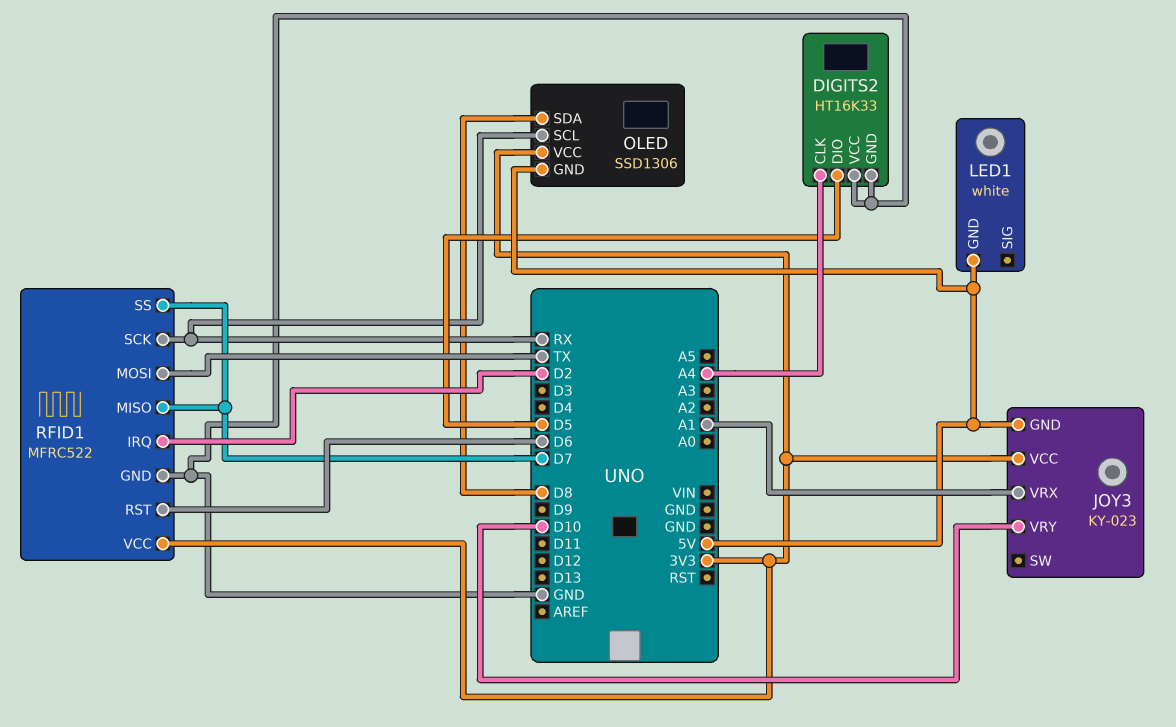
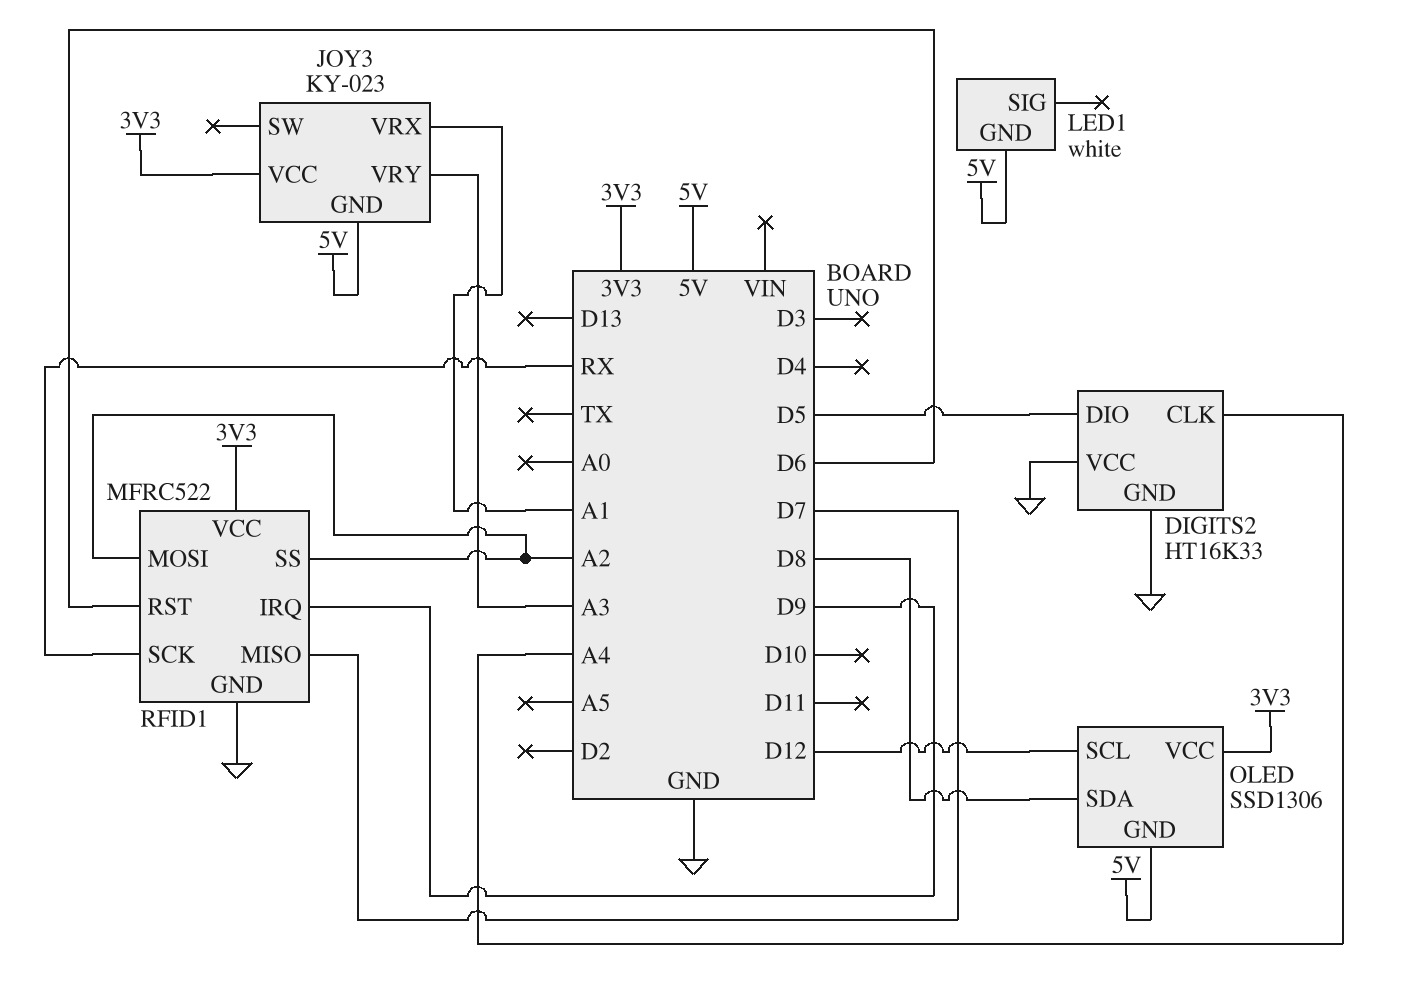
JOY3 pin VRY: D10 -> A3
OLED pin SCL: RX -> D12
RFID1 pin IRQ: D2 -> D9
RFID1 pin MOSI: TX -> A2
RFID1 pin SS: D7 -> A2

